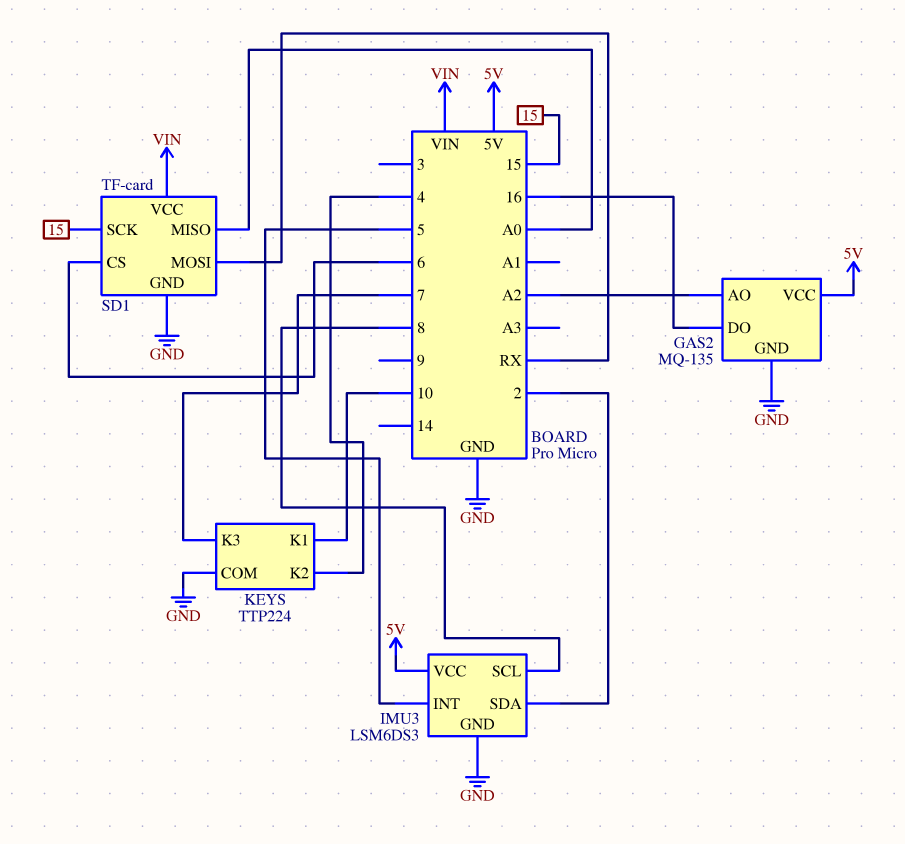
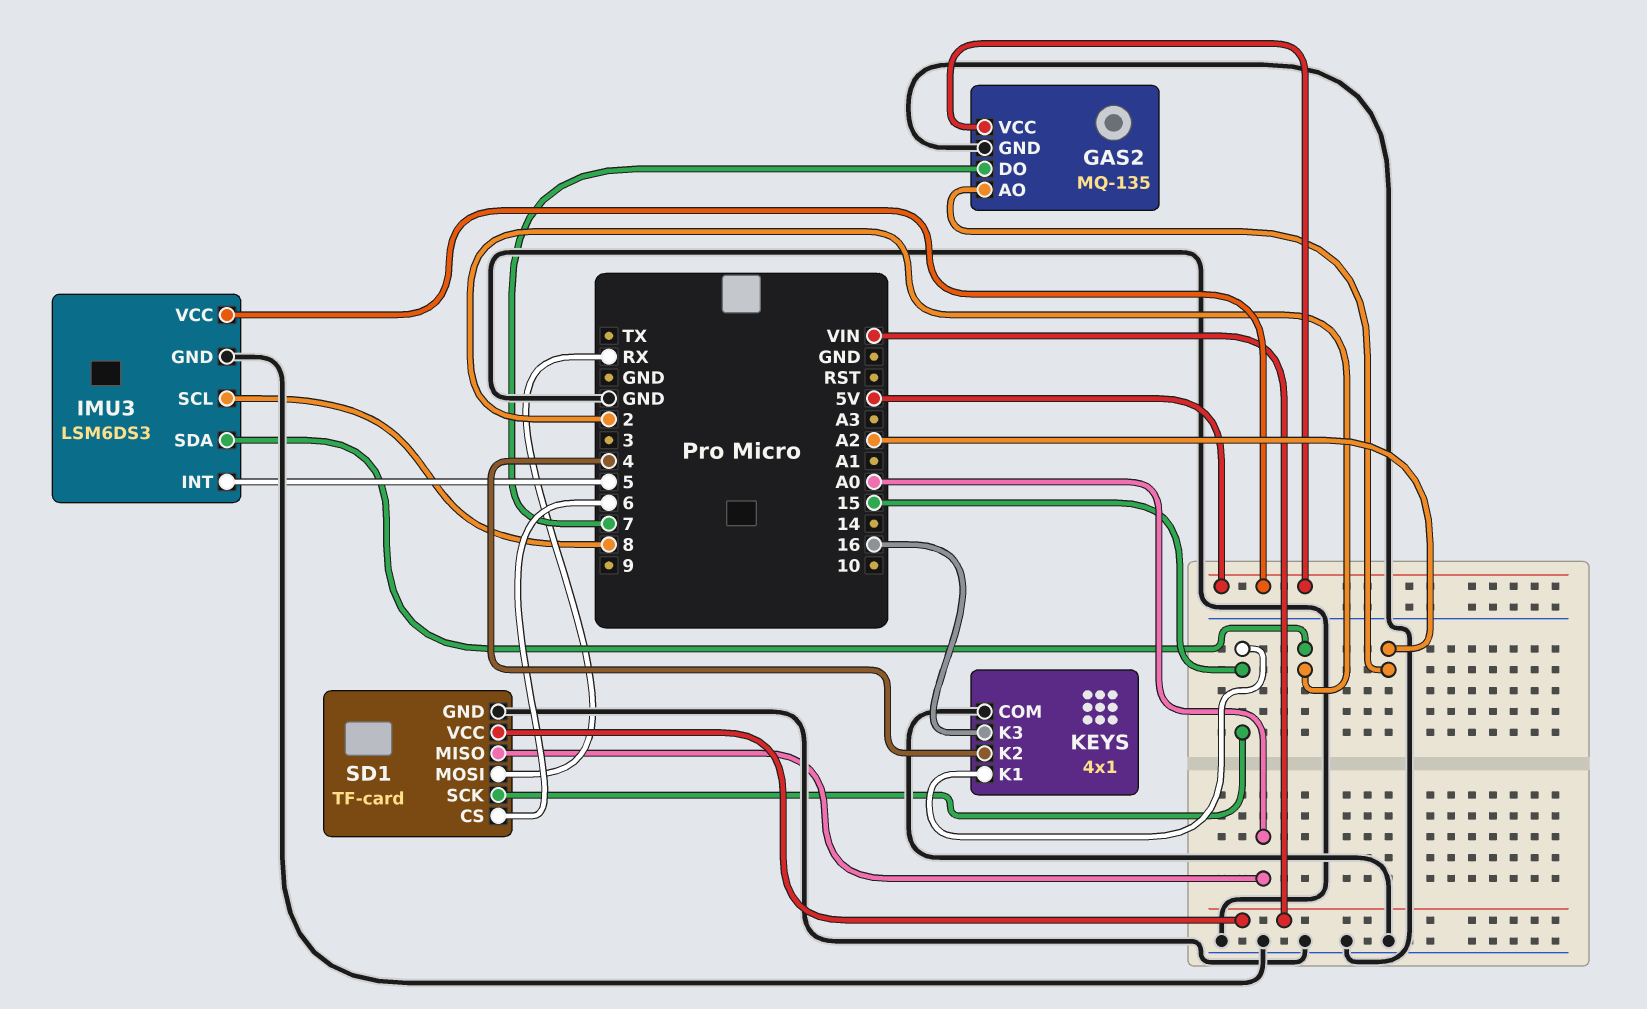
GAS2 pin DO: 16 -> 7
KEYS: TTP224 -> 4x1
KEYS pin K1: 10 -> 15
KEYS pin K3: 7 -> 16

